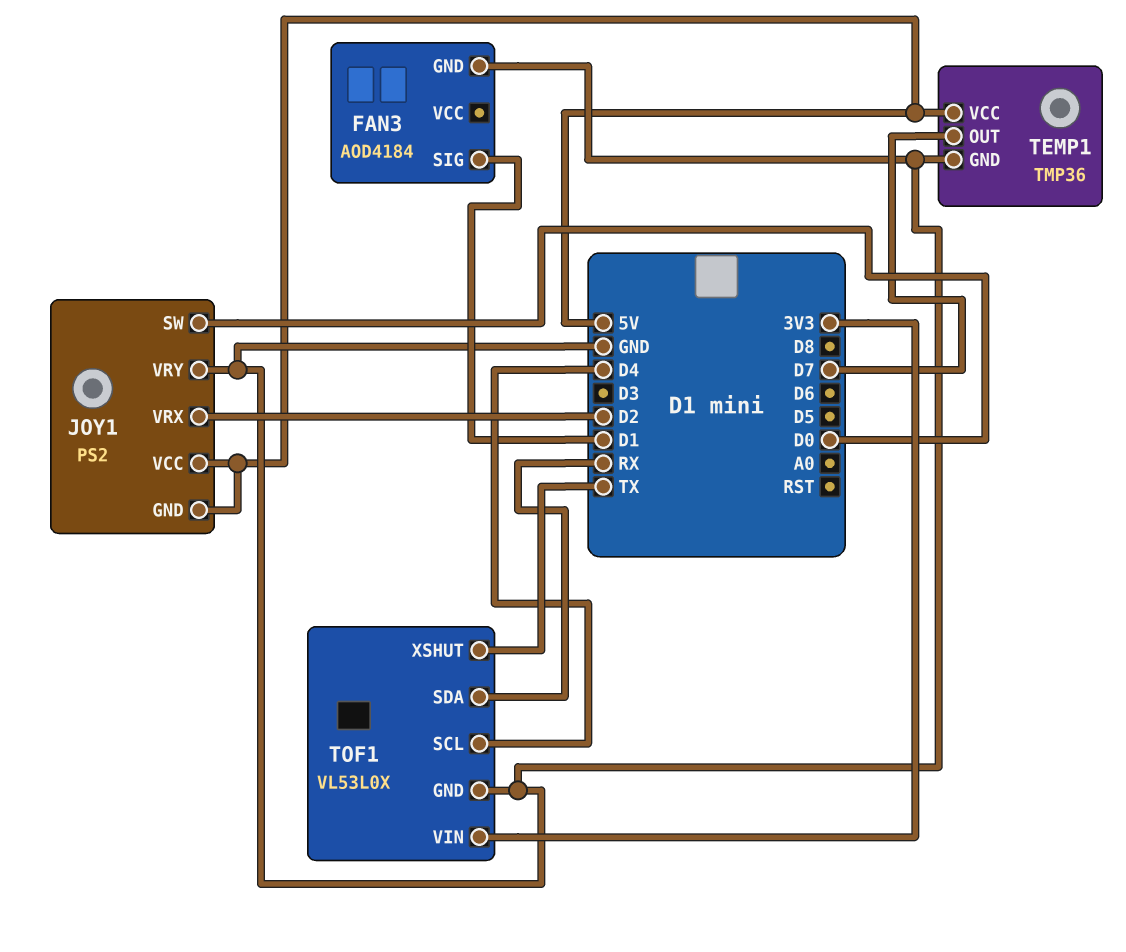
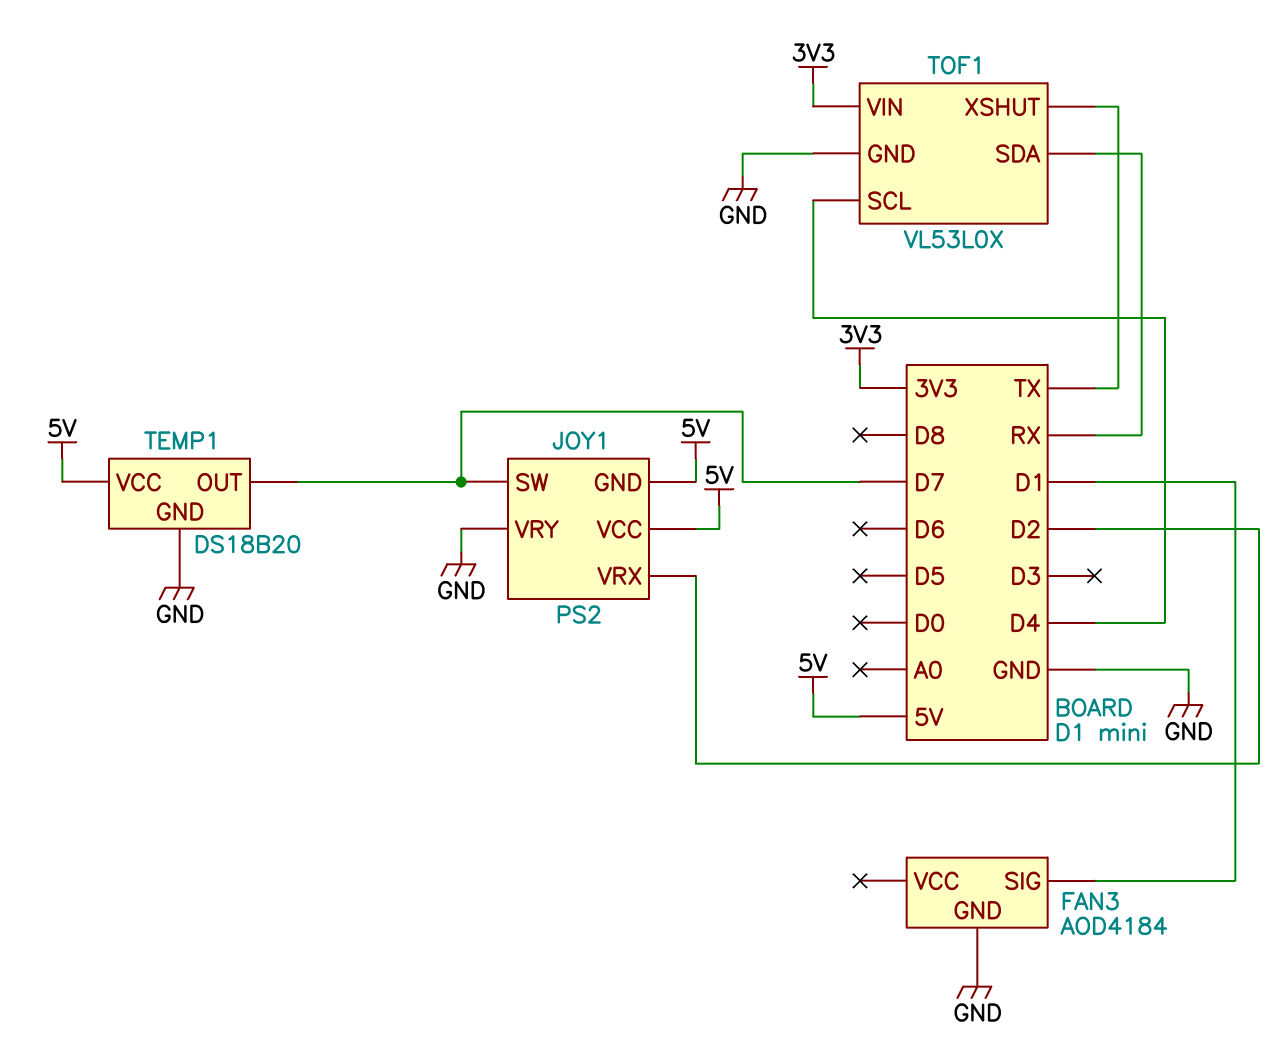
JOY1 pin SW: D0 -> D7
TEMP1: TMP36 -> DS18B20

